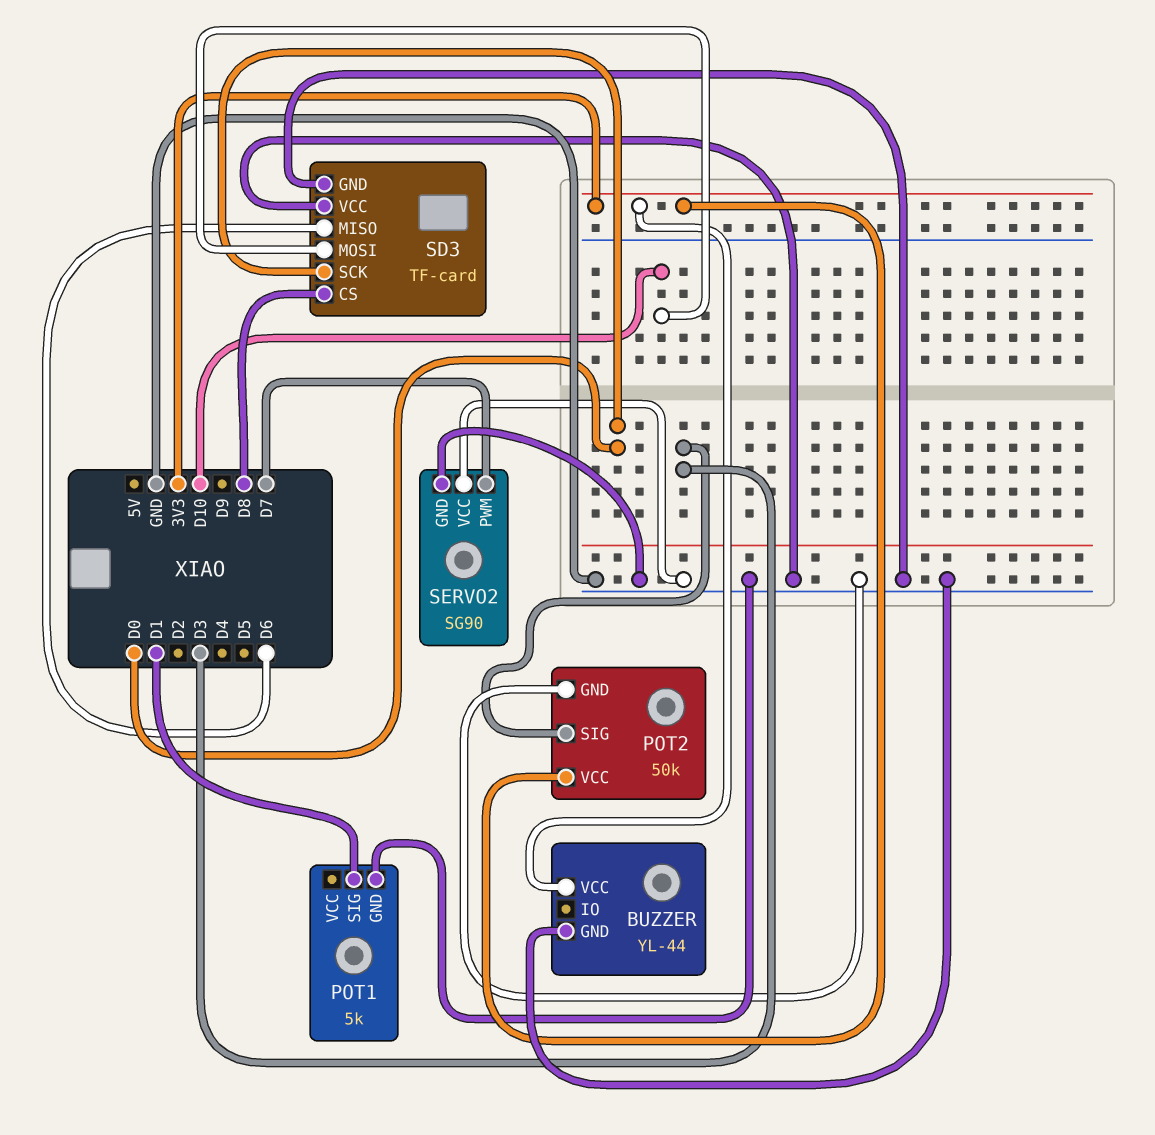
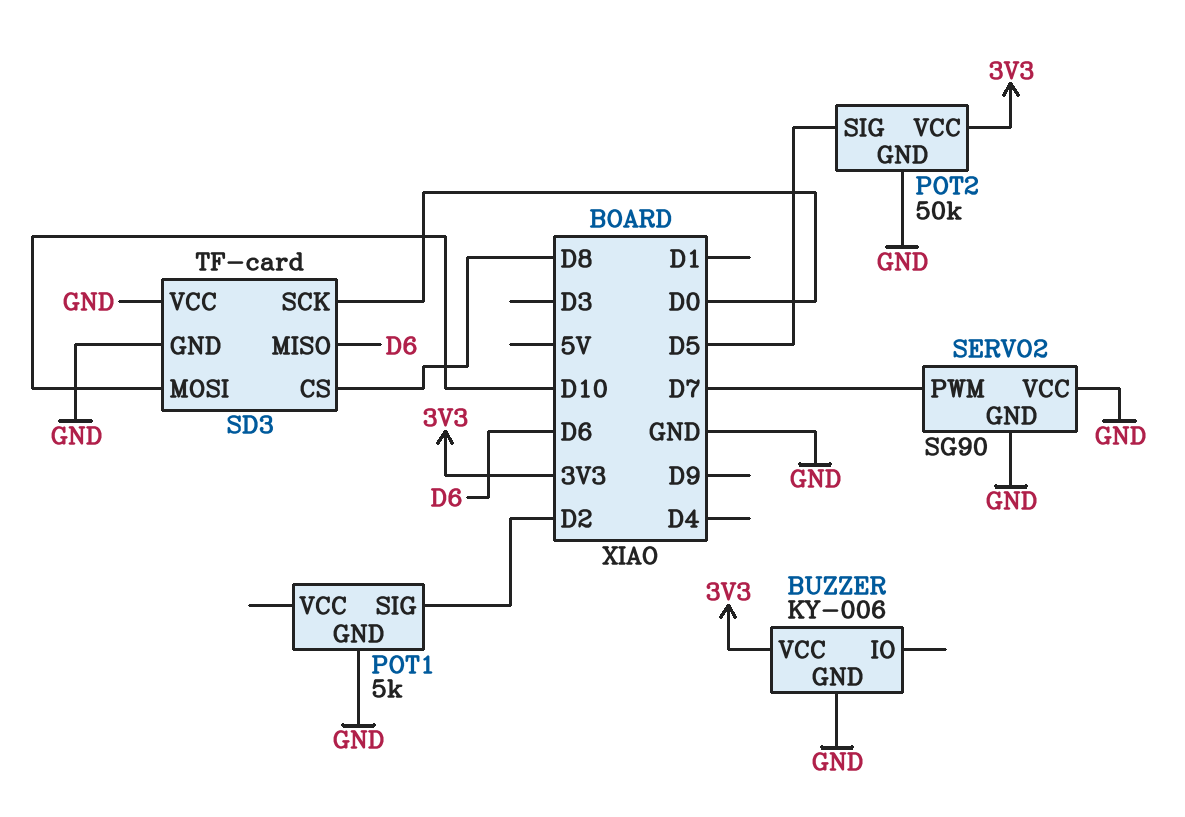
BUZZER: YL-44 -> KY-006
POT1 pin SIG: D1 -> D2
POT2 pin SIG: D3 -> D5

